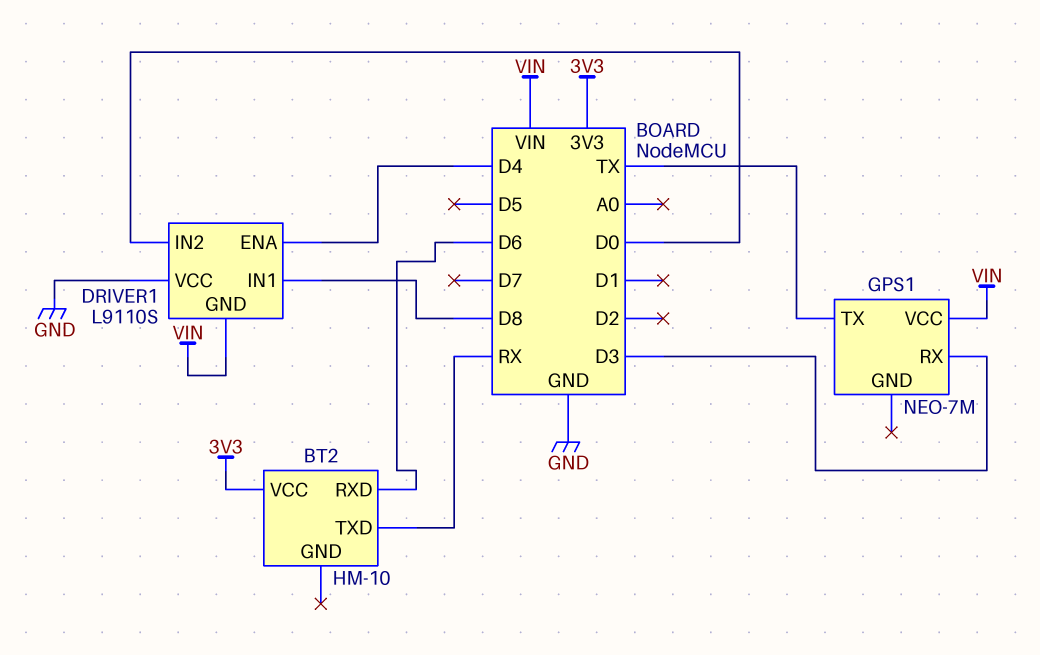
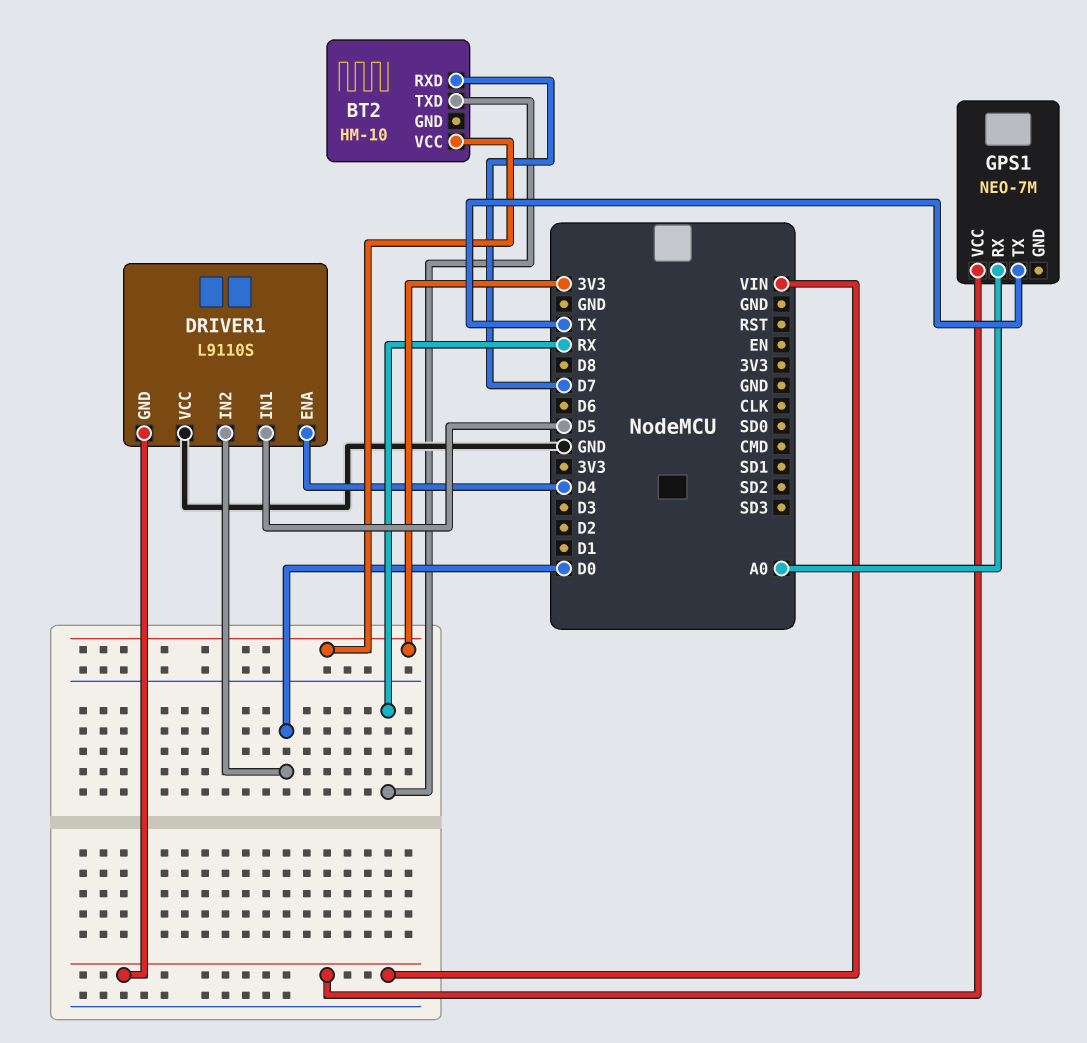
BT2 pin RXD: D6 -> D7
DRIVER1 pin IN1: D8 -> D5
GPS1 pin RX: D3 -> A0

